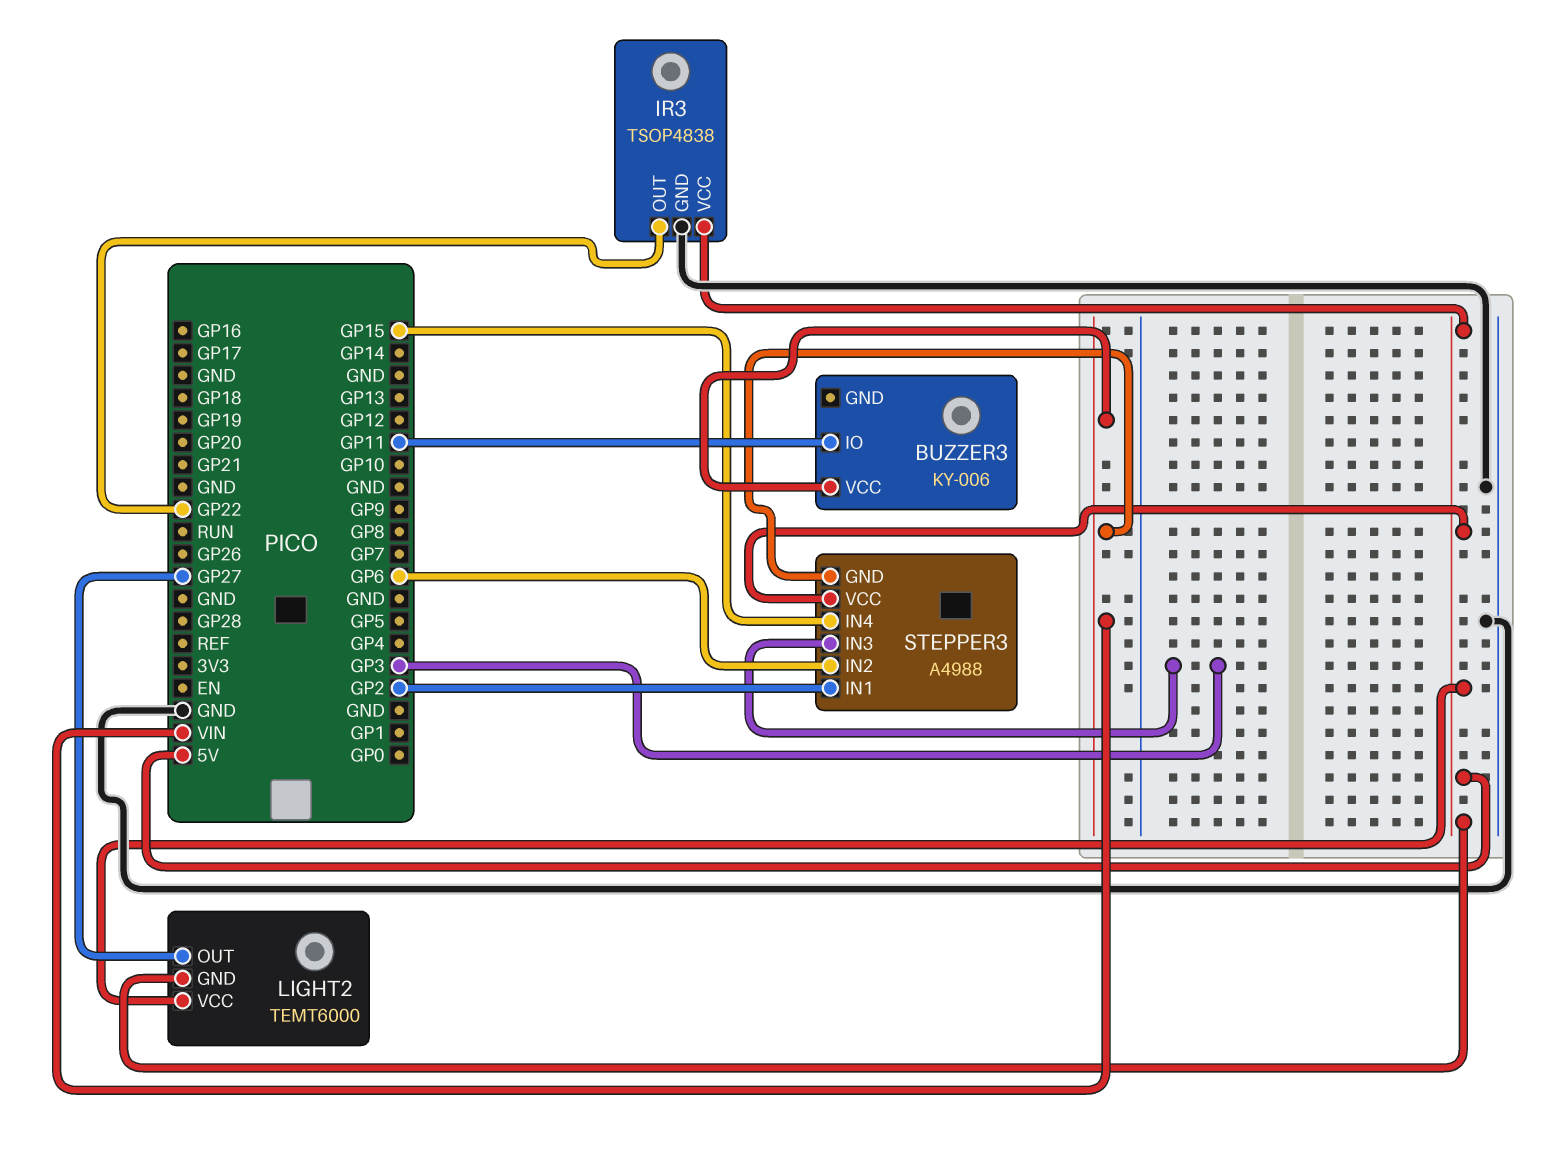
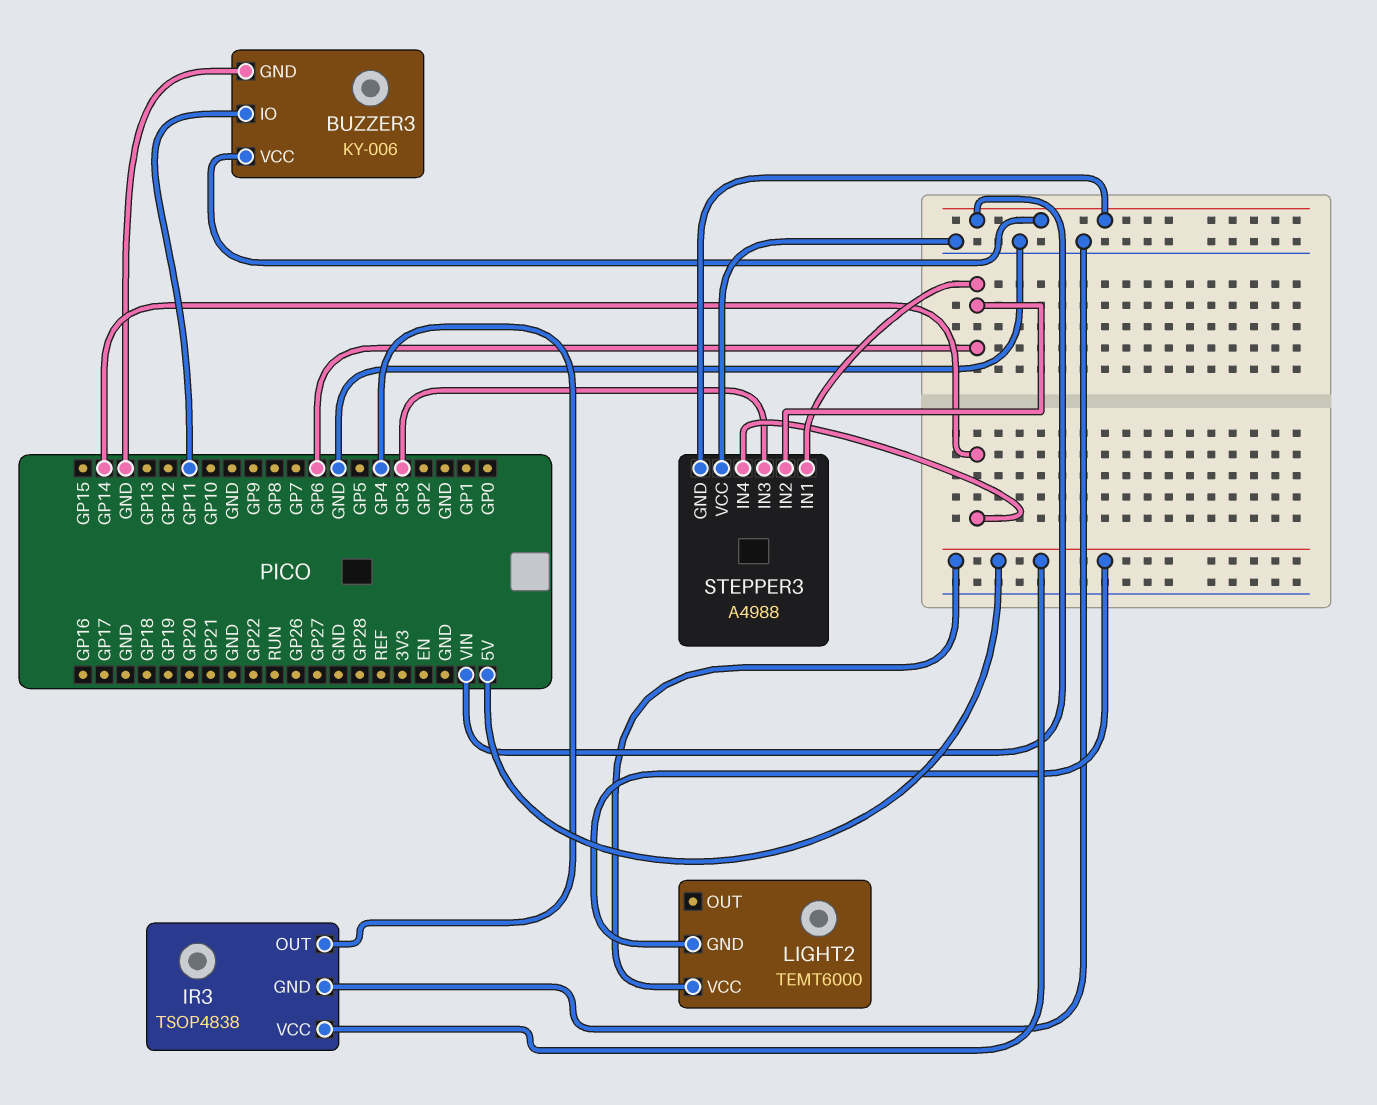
BUZZER3 pin GND: none -> GND
IR3 pin OUT: GP22 -> GP4
LIGHT2 pin OUT: GP27 -> none
STEPPER3 pin IN1: GP2 -> GP6
STEPPER3 pin IN4: GP15 -> GP14
STEPPER3 pin VCC: 5V -> GND

